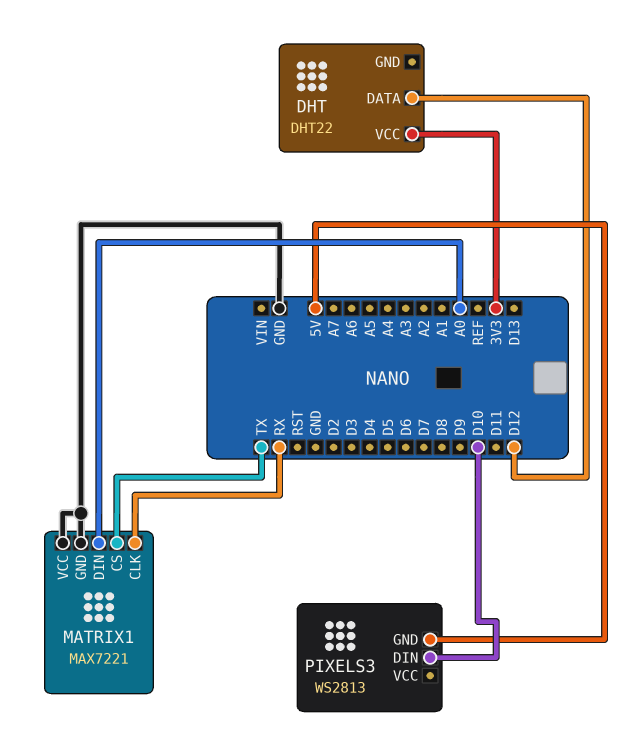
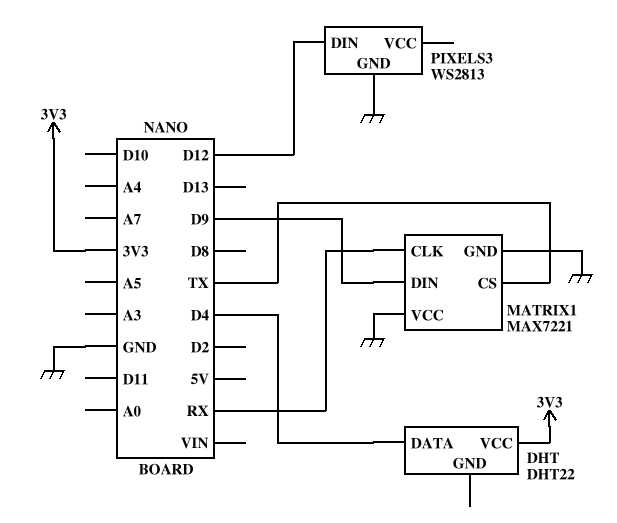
DHT pin DATA: D12 -> D4
MATRIX1 pin DIN: A0 -> D9
PIXELS3 pin DIN: D10 -> D12
PIXELS3 pin GND: 5V -> GND

